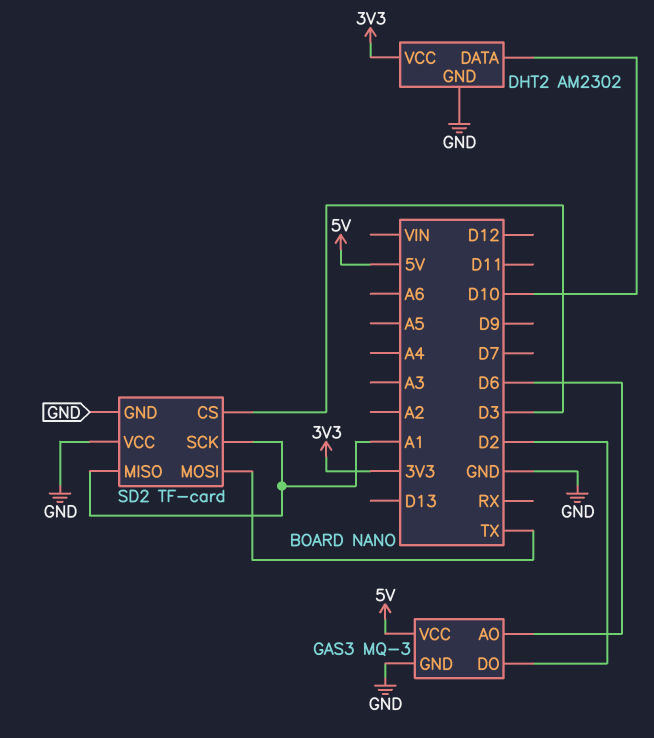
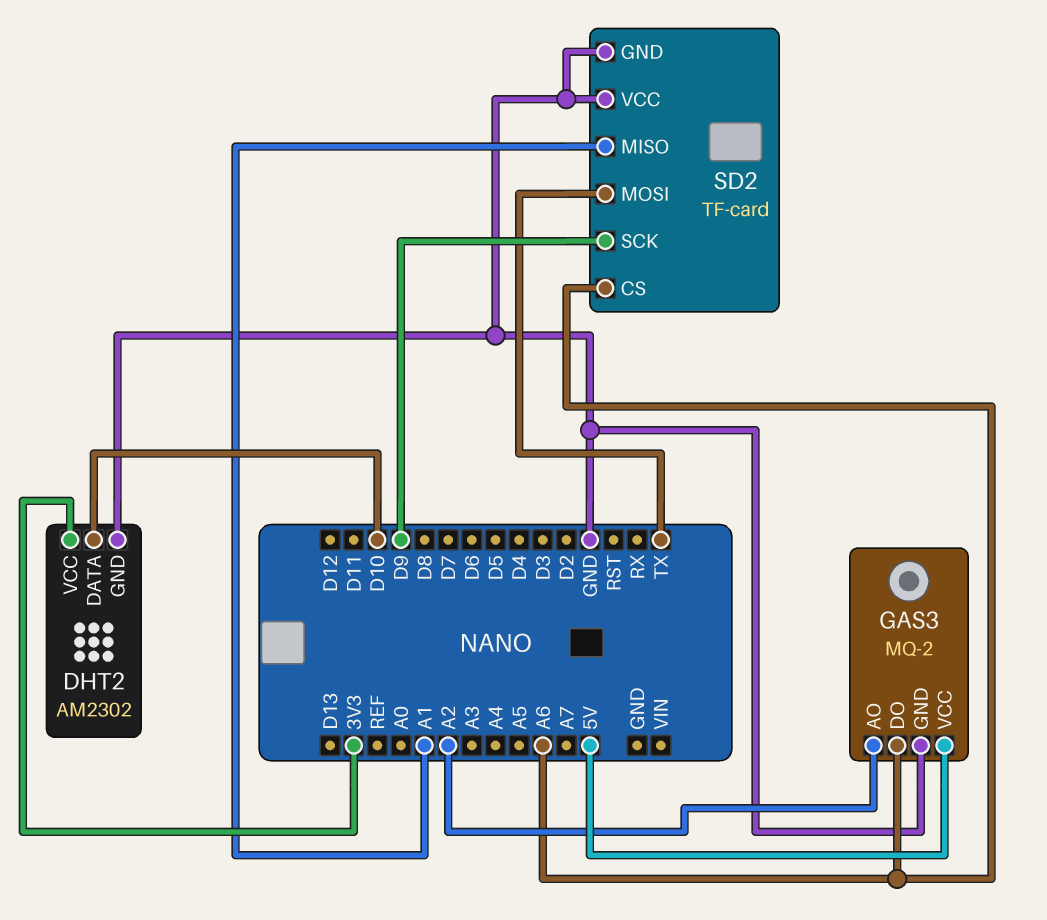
GAS3: MQ-3 -> MQ-2
GAS3 pin AO: D6 -> A2
GAS3 pin DO: D2 -> A6
SD2 pin CS: D3 -> A6
SD2 pin SCK: A1 -> D9

